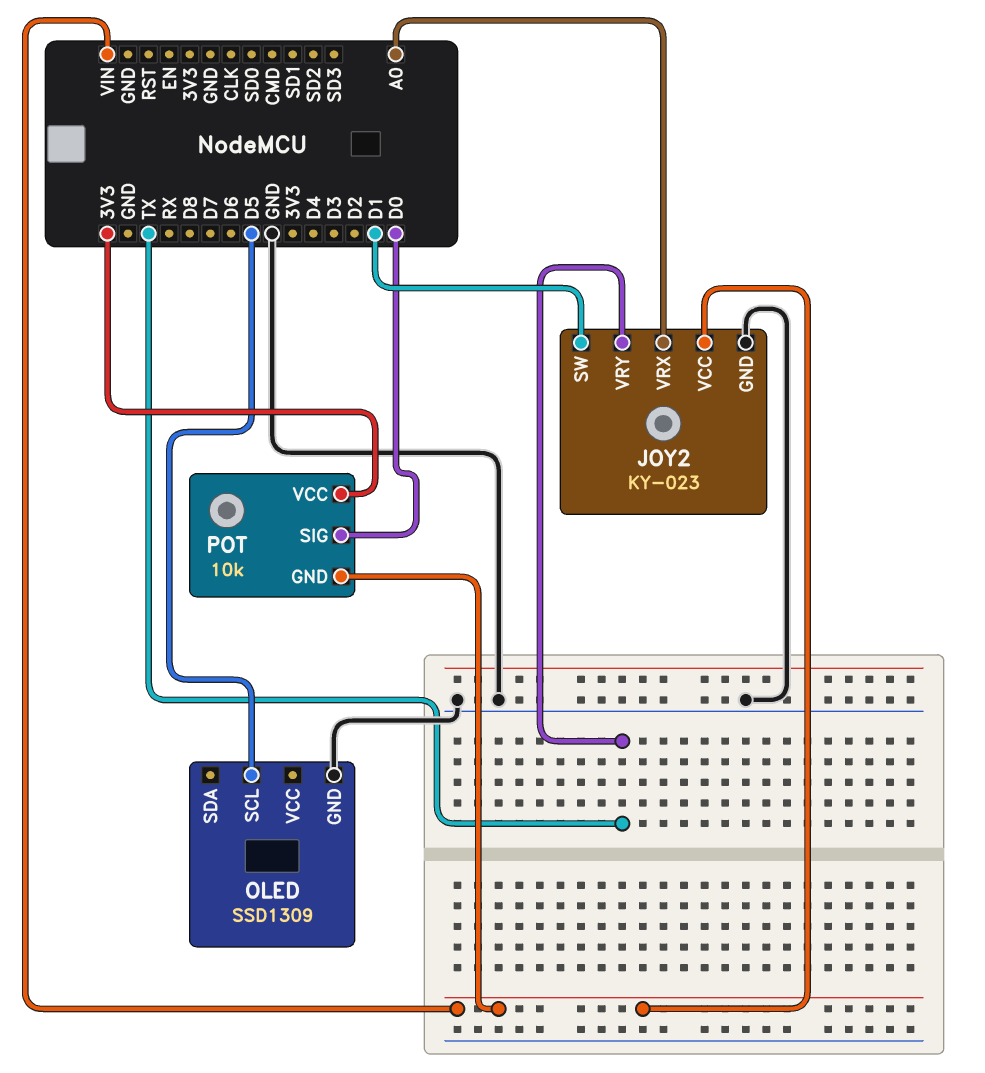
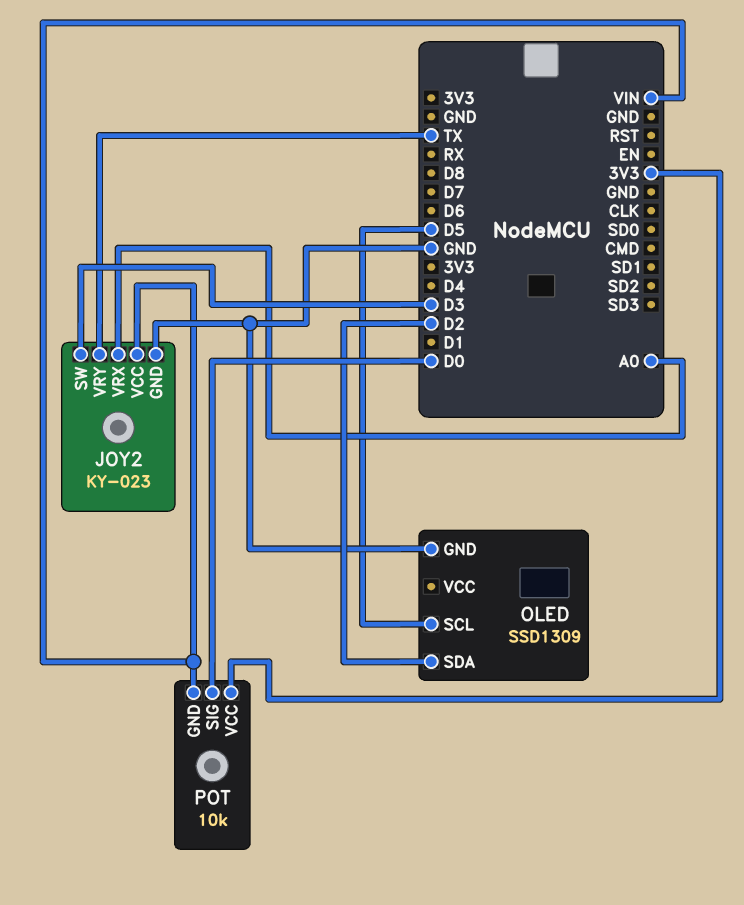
JOY2 pin SW: D1 -> D3
OLED pin SDA: none -> D2

